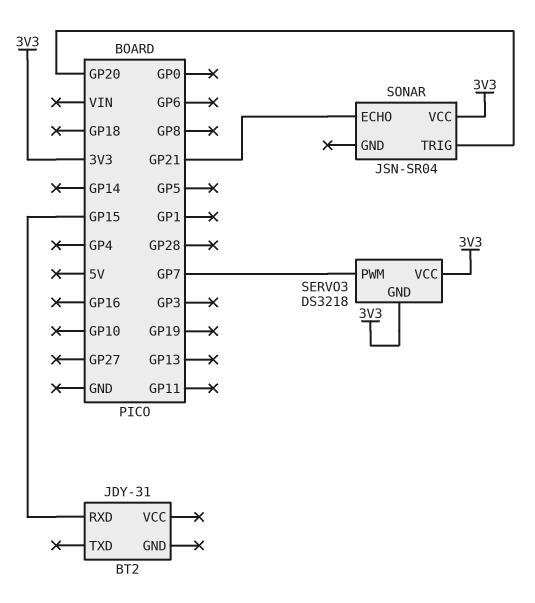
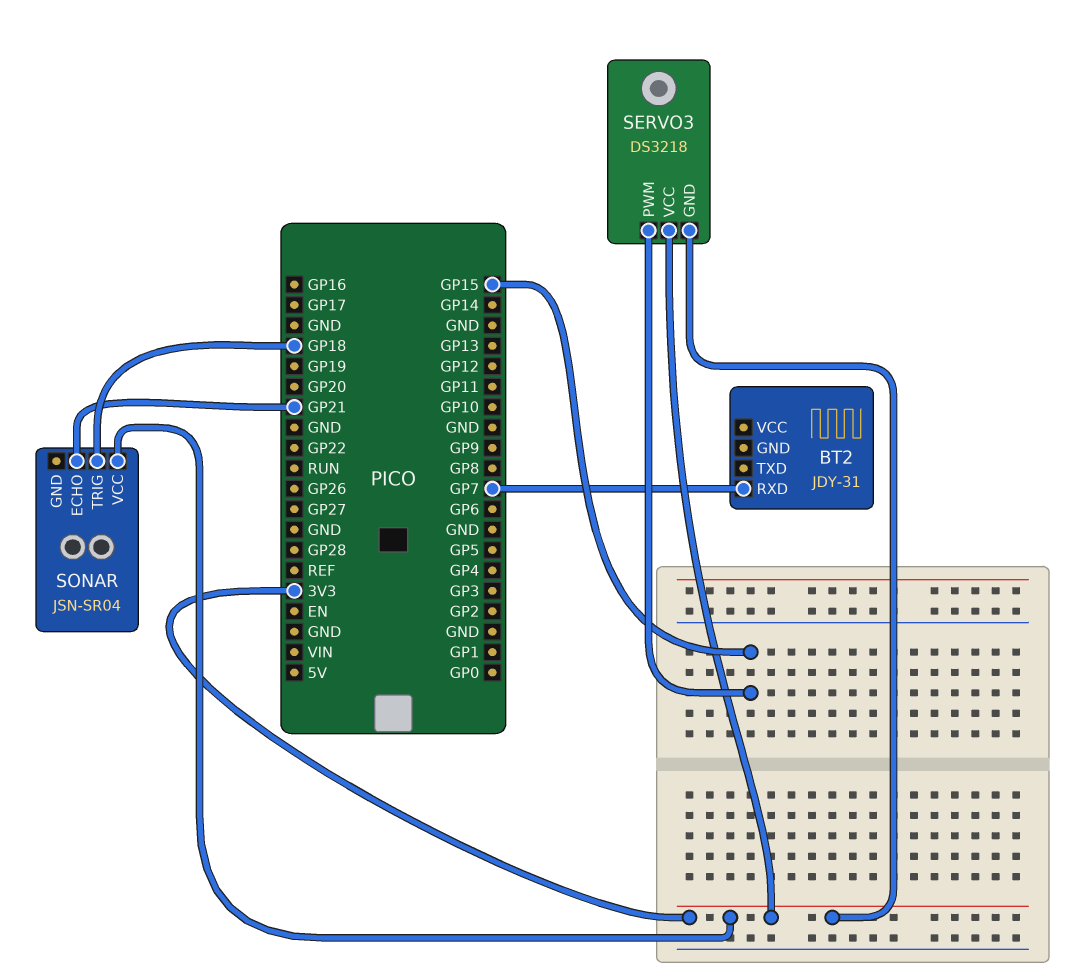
BT2 pin RXD: GP15 -> GP7
SERVO3 pin PWM: GP7 -> GP15
SONAR pin TRIG: GP20 -> GP18

